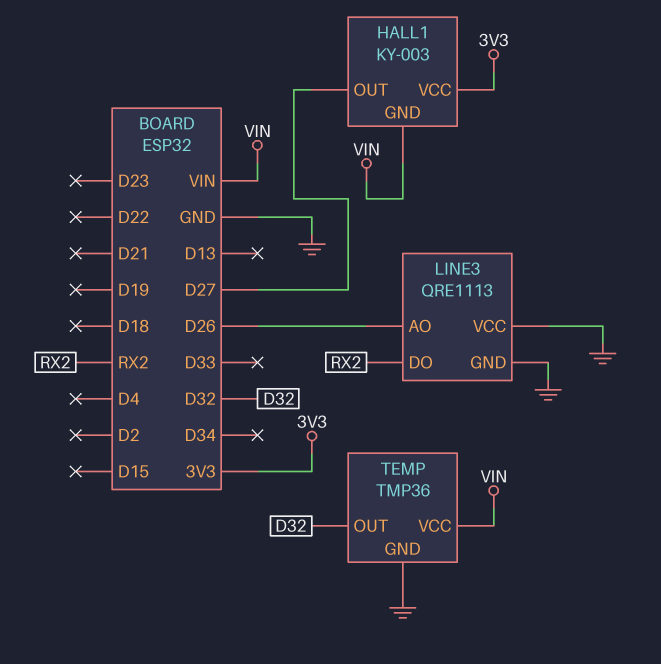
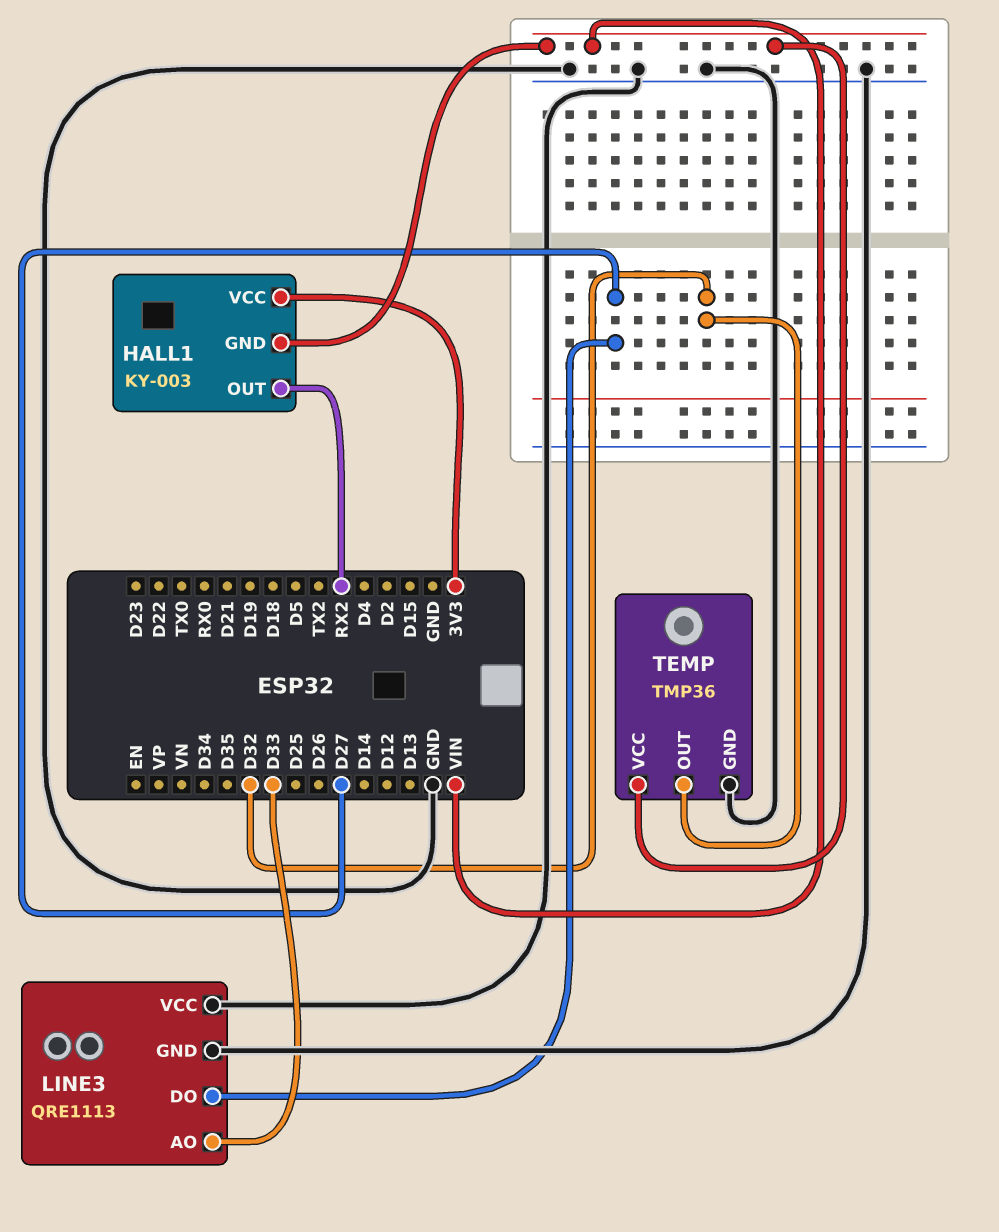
HALL1 pin OUT: D27 -> RX2
LINE3 pin AO: D26 -> D33
LINE3 pin DO: RX2 -> D27

